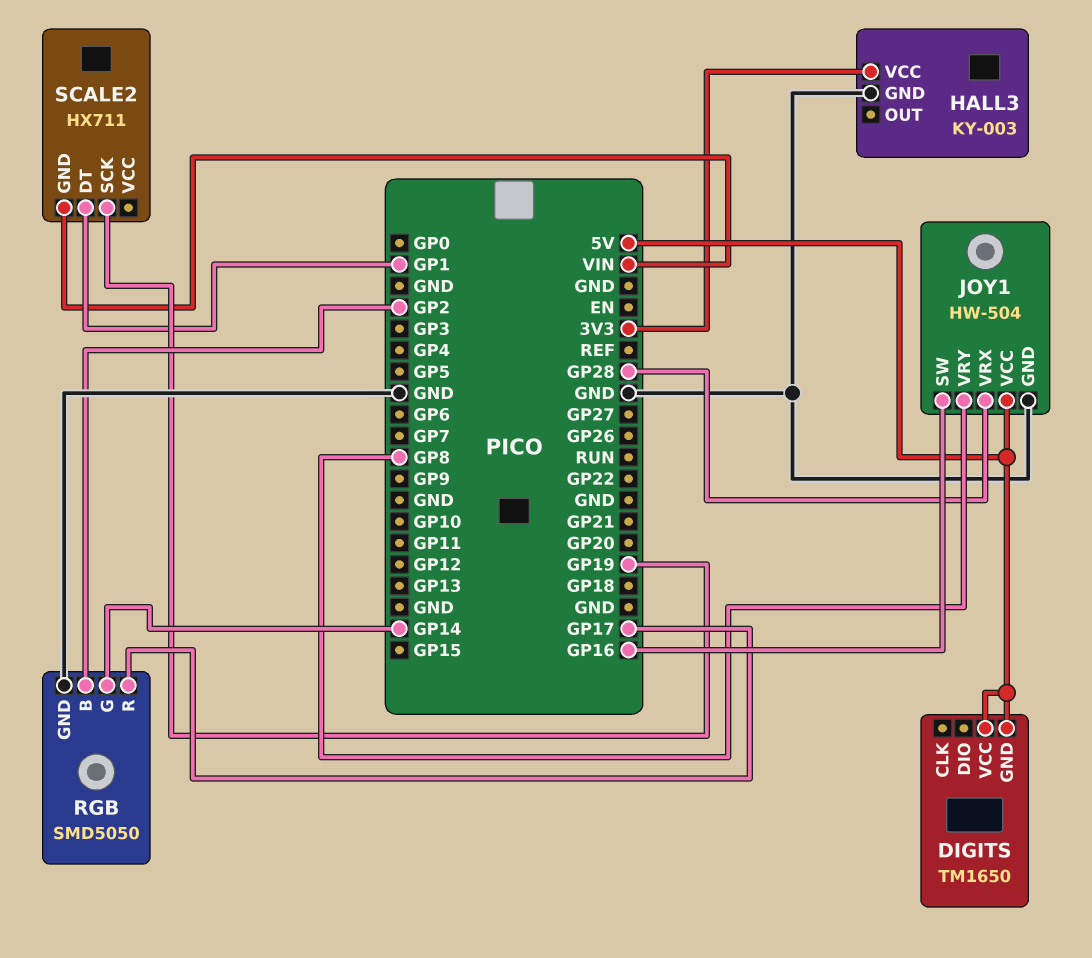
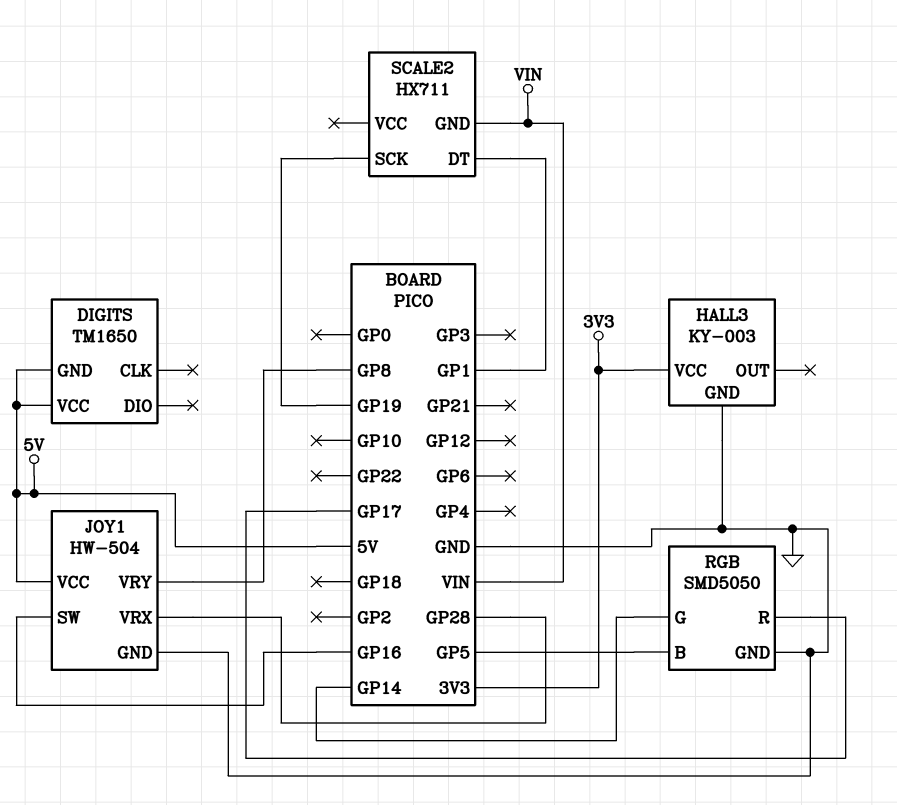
RGB pin B: GP2 -> GP5

